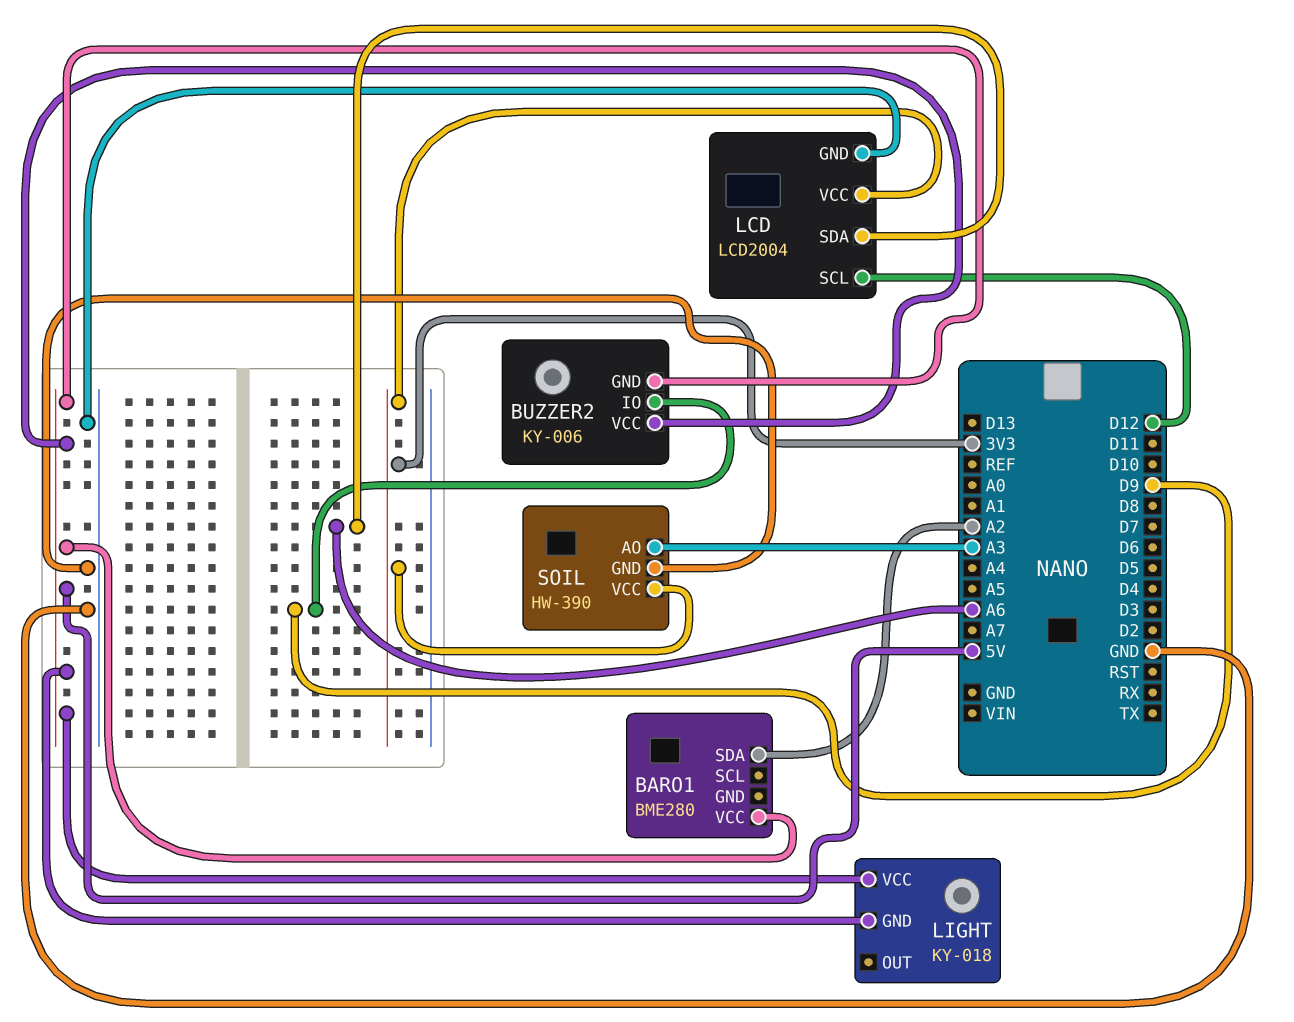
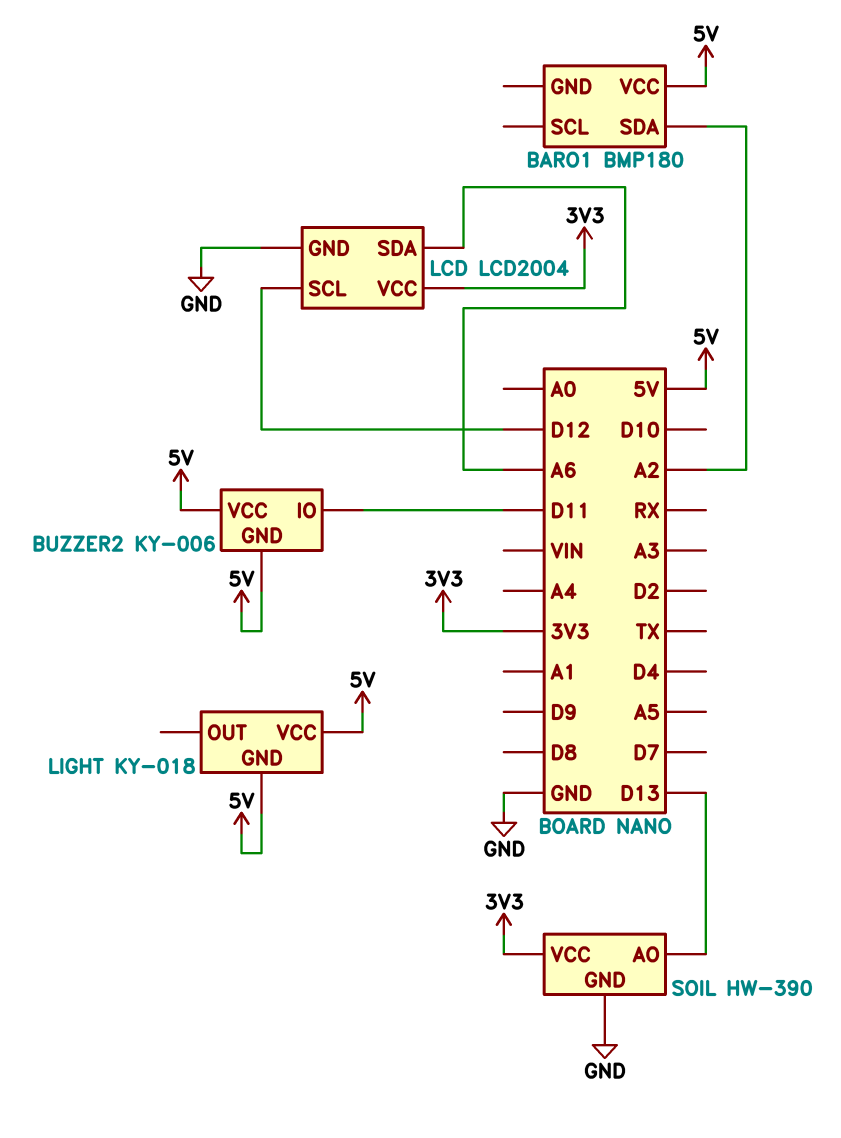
BARO1: BME280 -> BMP180
BUZZER2 pin IO: D9 -> D11
SOIL pin AO: A3 -> D13

